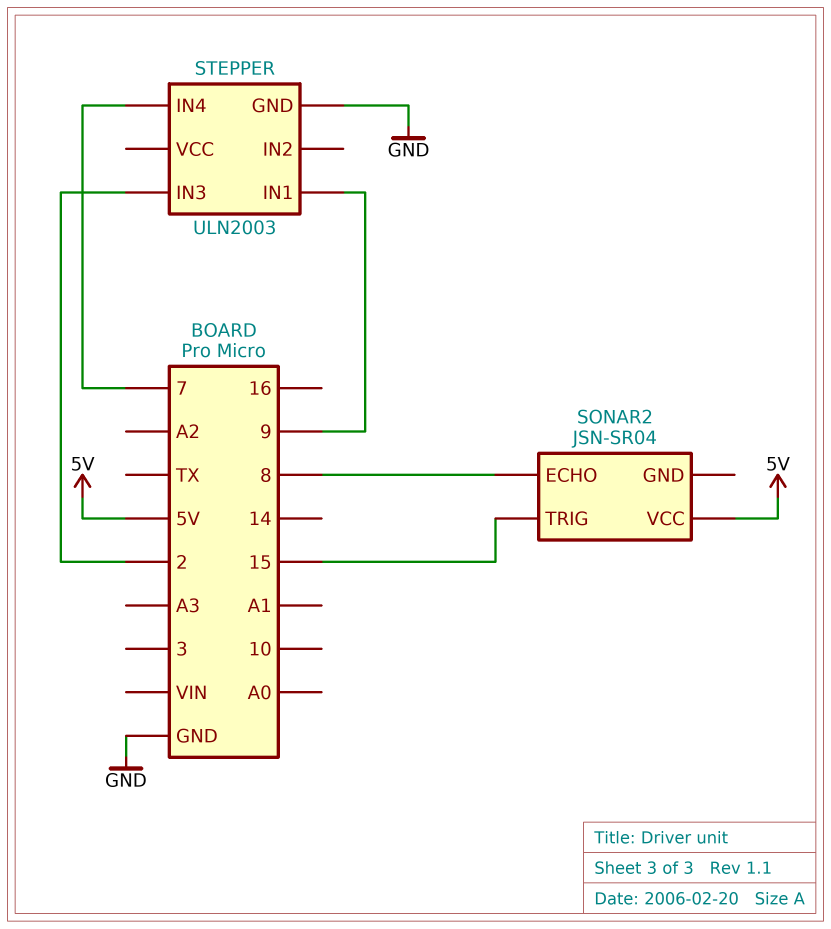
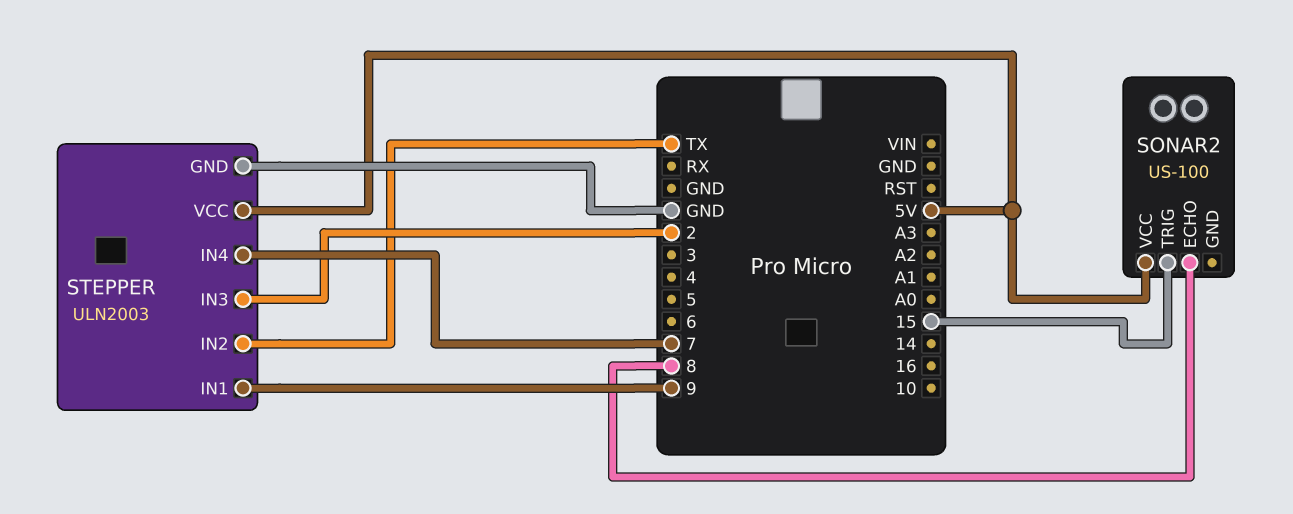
SONAR2: JSN-SR04 -> US-100
STEPPER pin IN2: none -> TX
STEPPER pin VCC: none -> 5V

